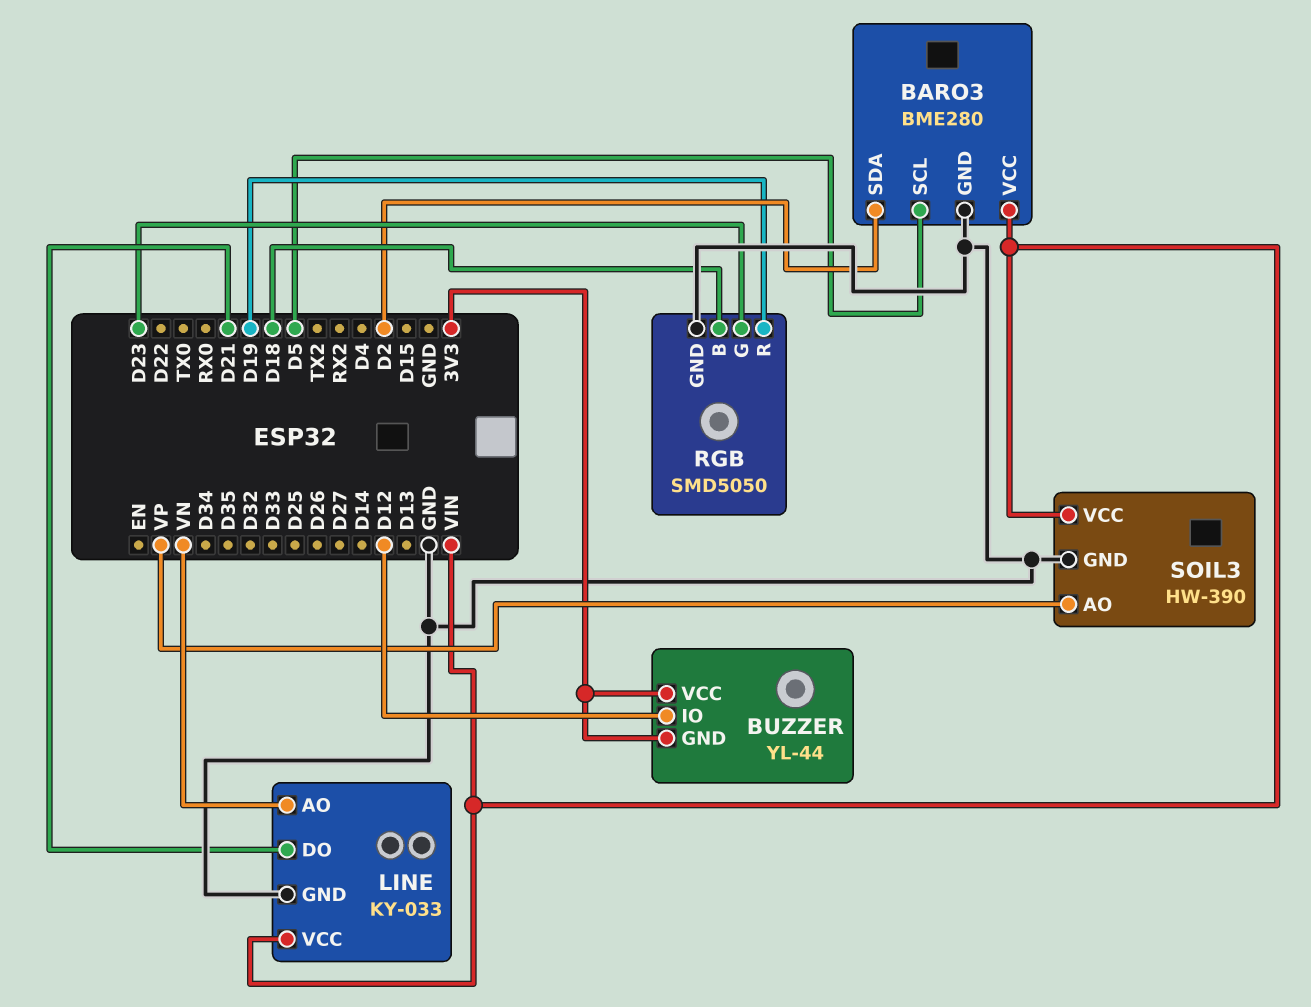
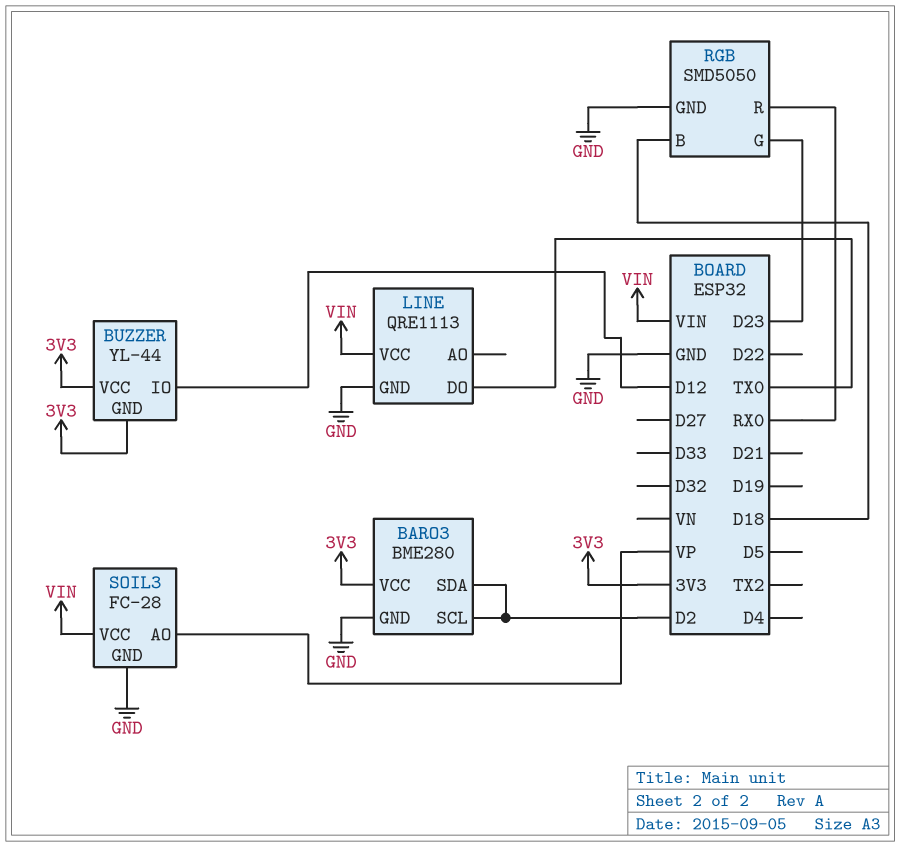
BARO3 pin SCL: D5 -> D2
BARO3 pin VCC: VIN -> 3V3
LINE: KY-033 -> QRE1113
LINE pin AO: VN -> none
LINE pin DO: D21 -> TX0
RGB pin R: D19 -> RX0
SOIL3: HW-390 -> FC-28

